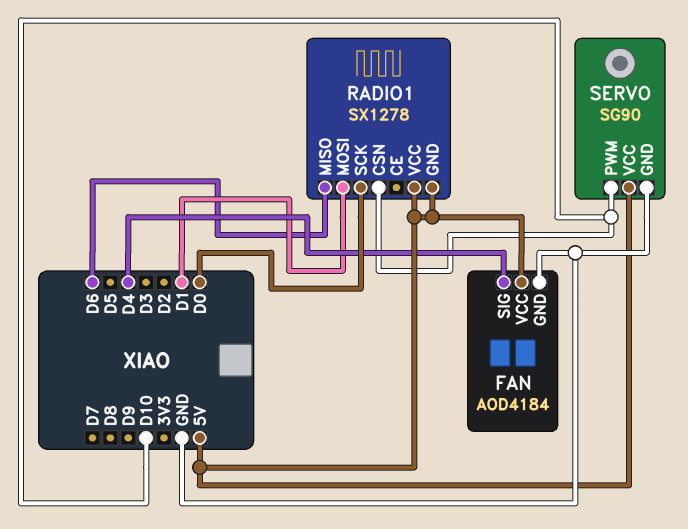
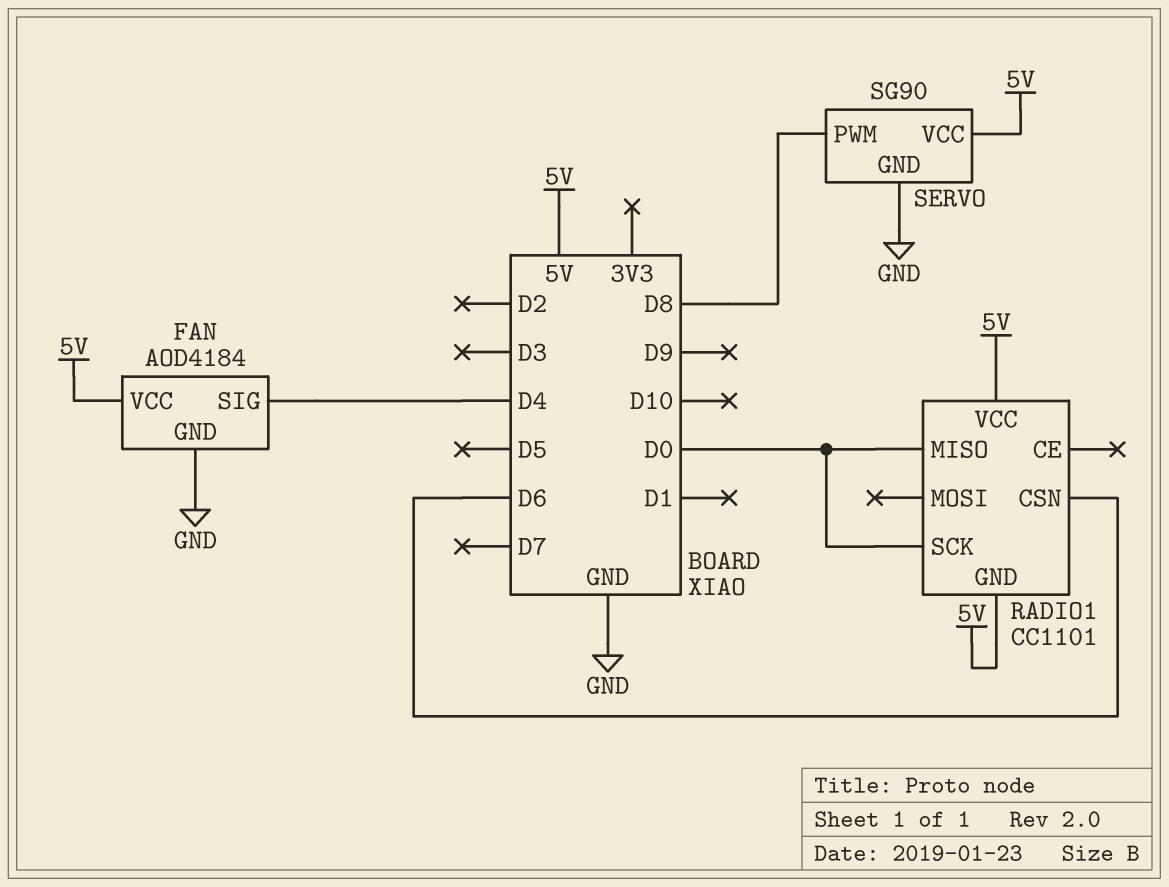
RADIO1: SX1278 -> CC1101
RADIO1 pin CSN: D10 -> D6
RADIO1 pin MISO: D6 -> D0
RADIO1 pin MOSI: D1 -> none
SERVO pin PWM: D10 -> D8

